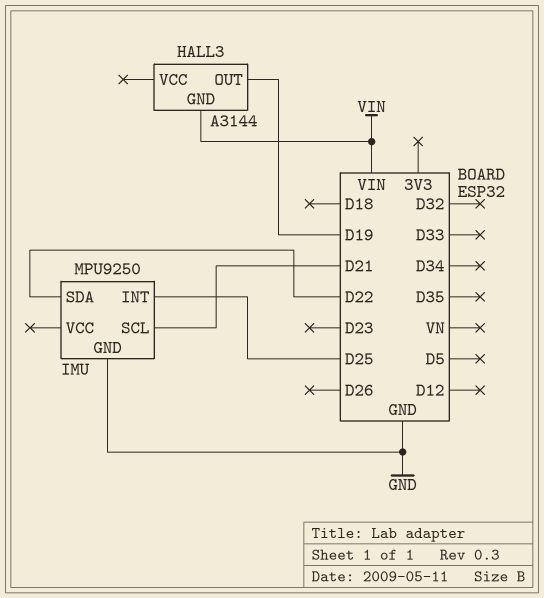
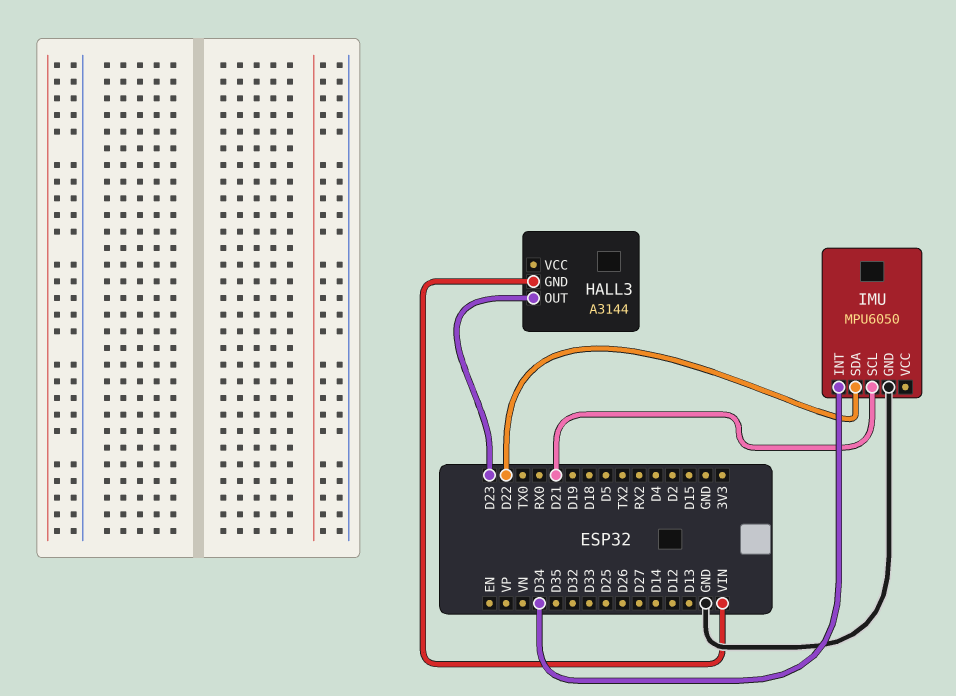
HALL3 pin OUT: D19 -> D23
IMU: MPU9250 -> MPU6050
IMU pin INT: D25 -> D34

